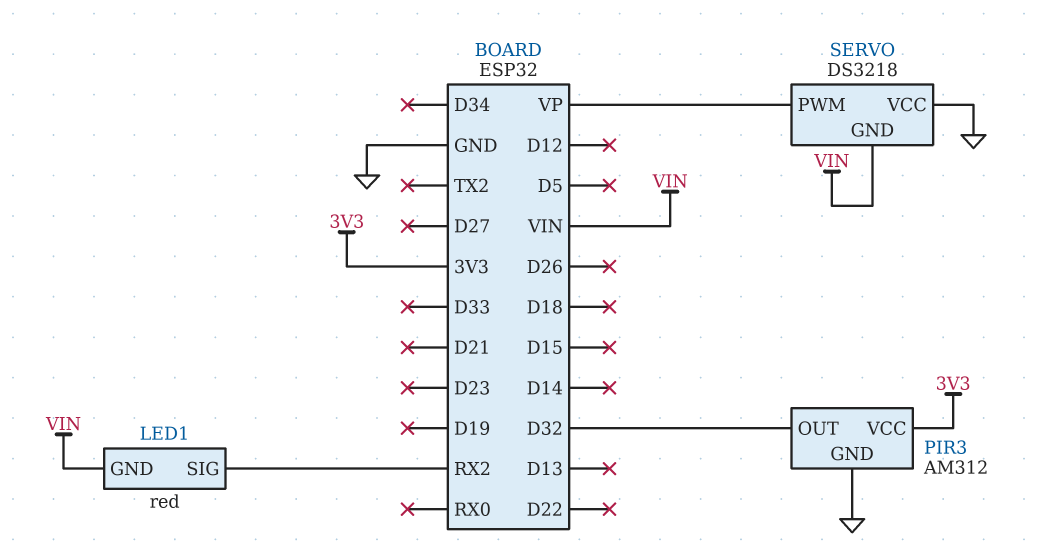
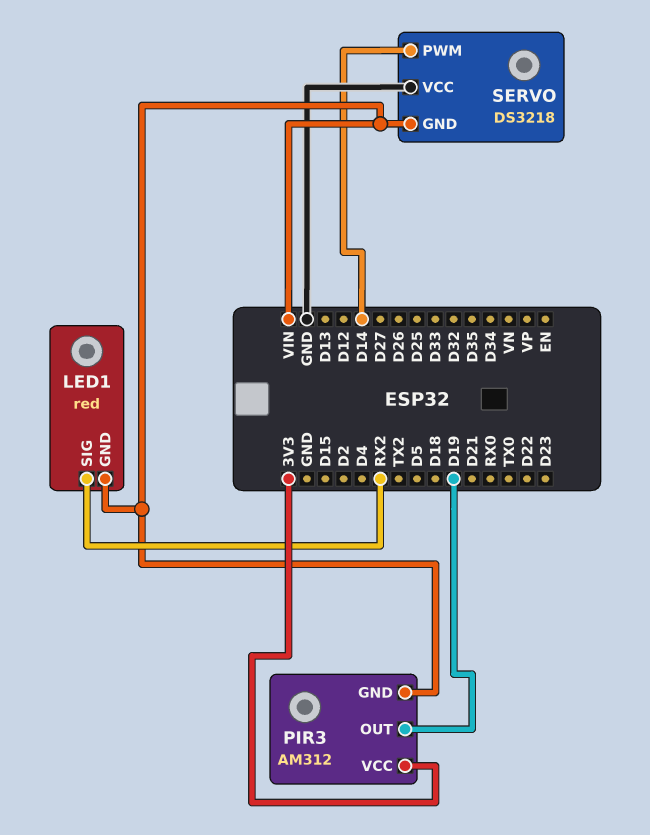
PIR3 pin GND: GND -> VIN
PIR3 pin OUT: D32 -> D19
SERVO pin PWM: VP -> D14

